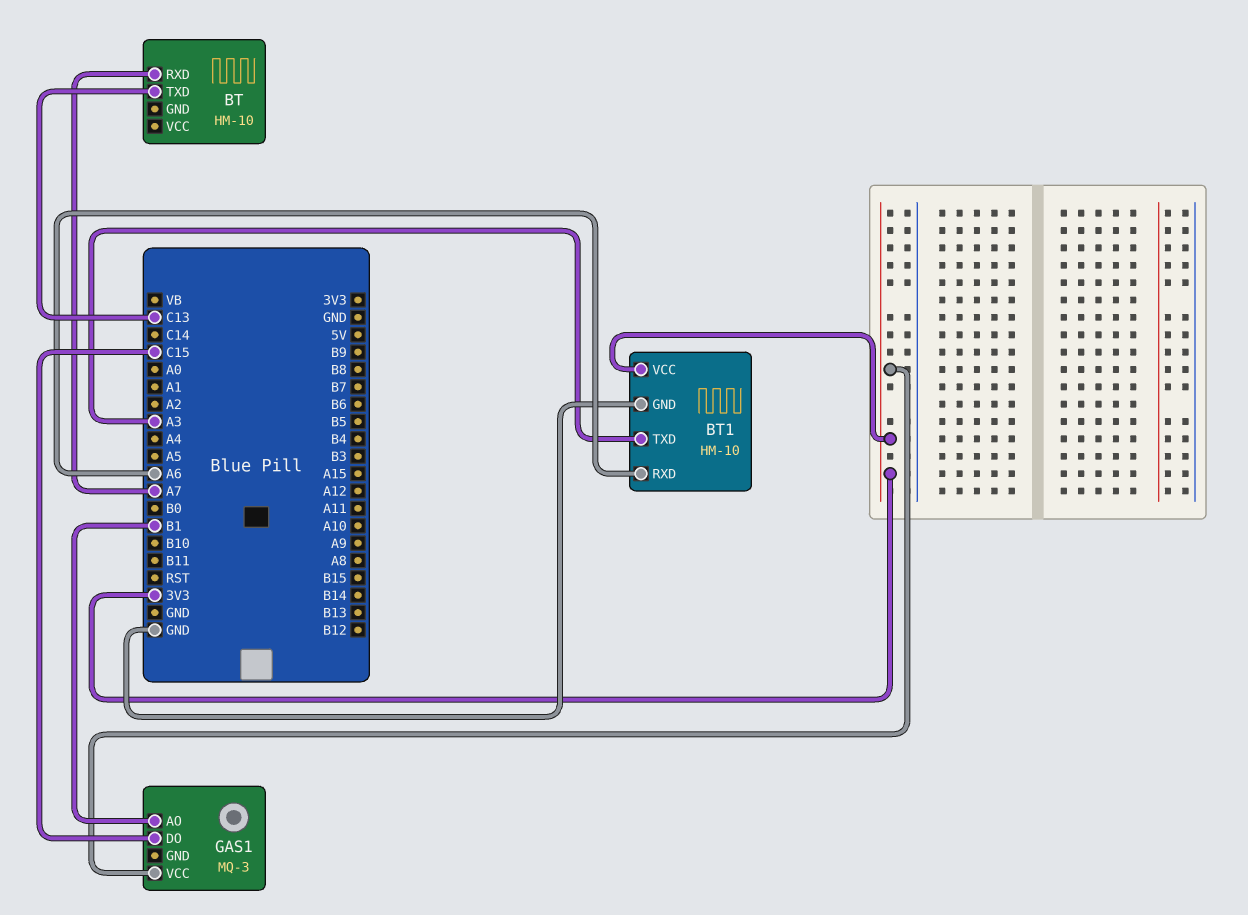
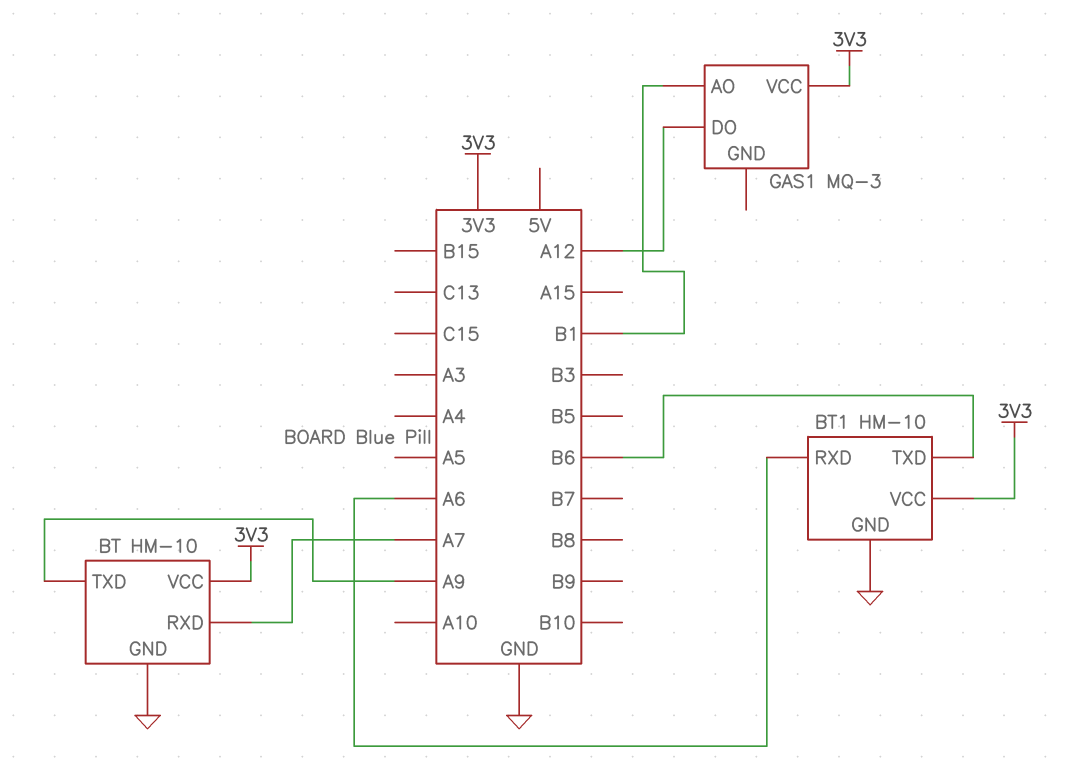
BT pin GND: none -> GND
BT pin TXD: C13 -> A9
BT pin VCC: none -> 3V3
BT1 pin TXD: A3 -> B6
GAS1 pin DO: C15 -> A12

